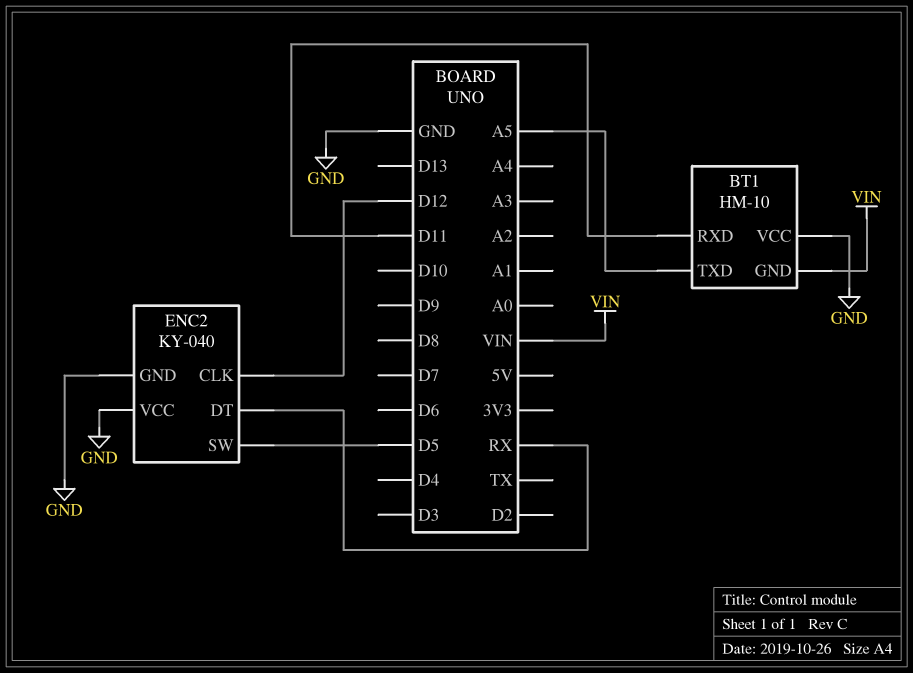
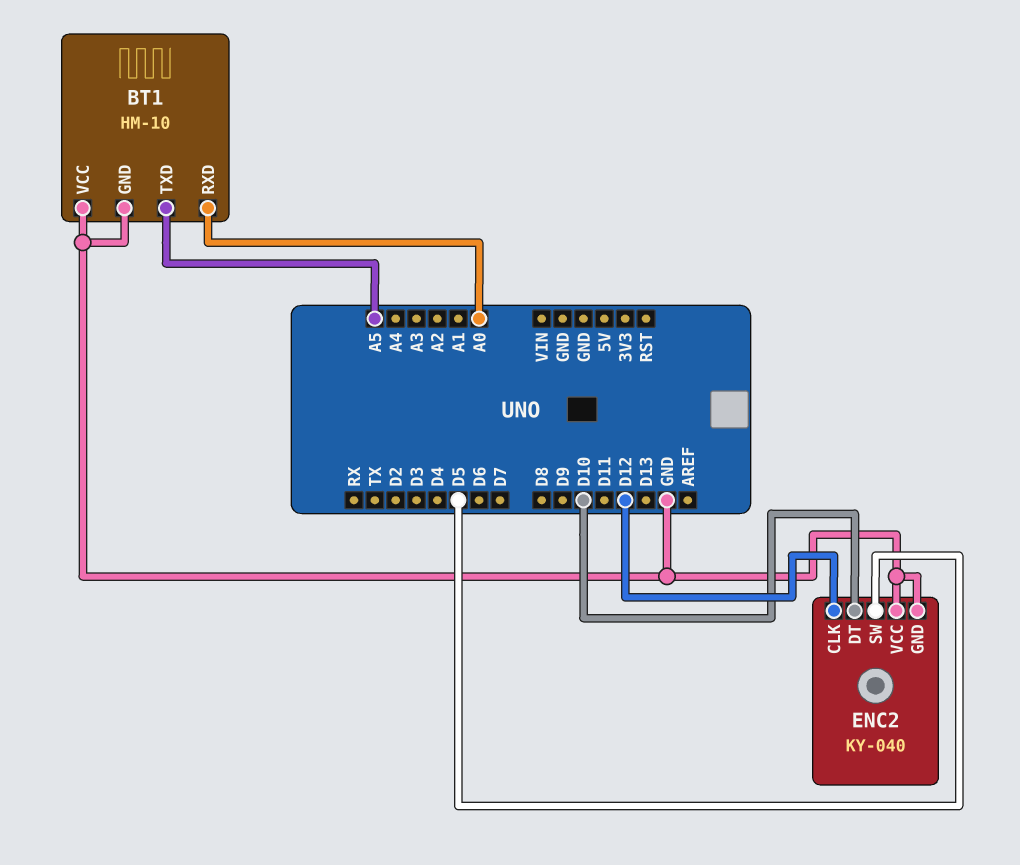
BT1 pin GND: VIN -> GND
BT1 pin RXD: D11 -> A0
ENC2 pin DT: RX -> D10

